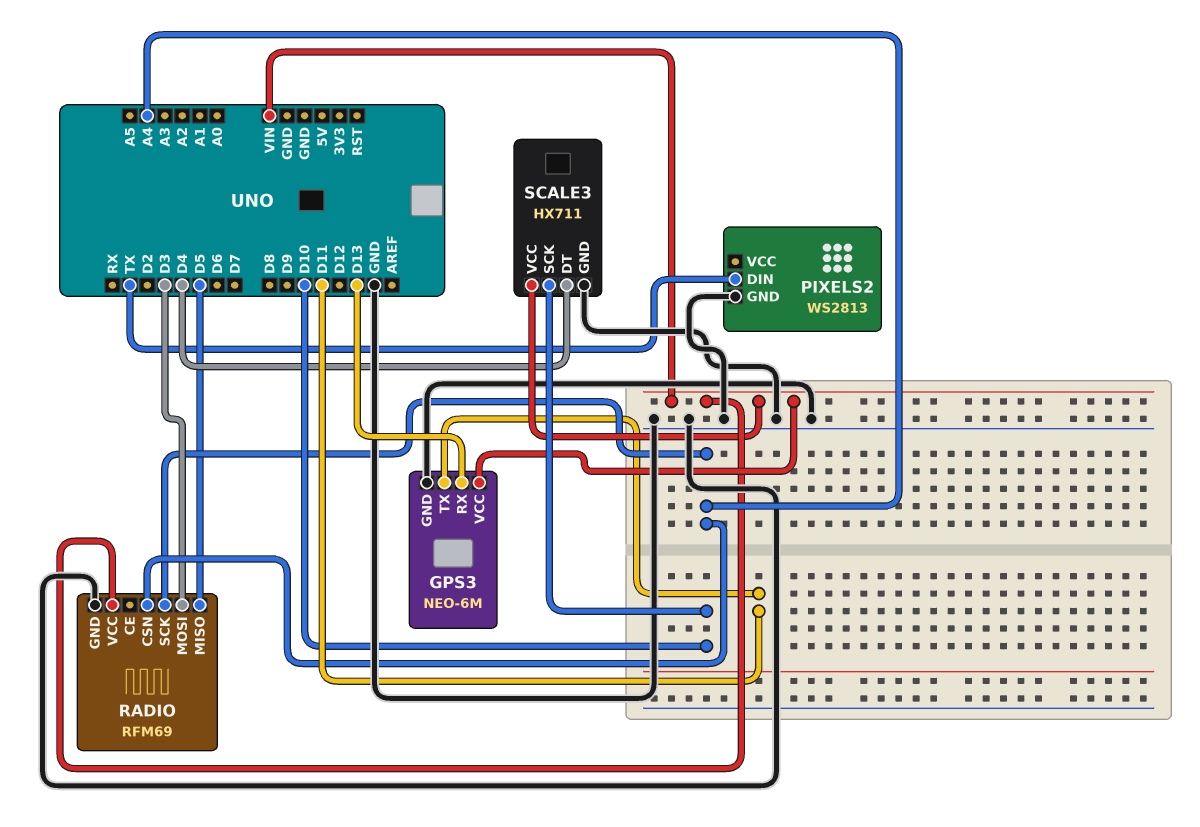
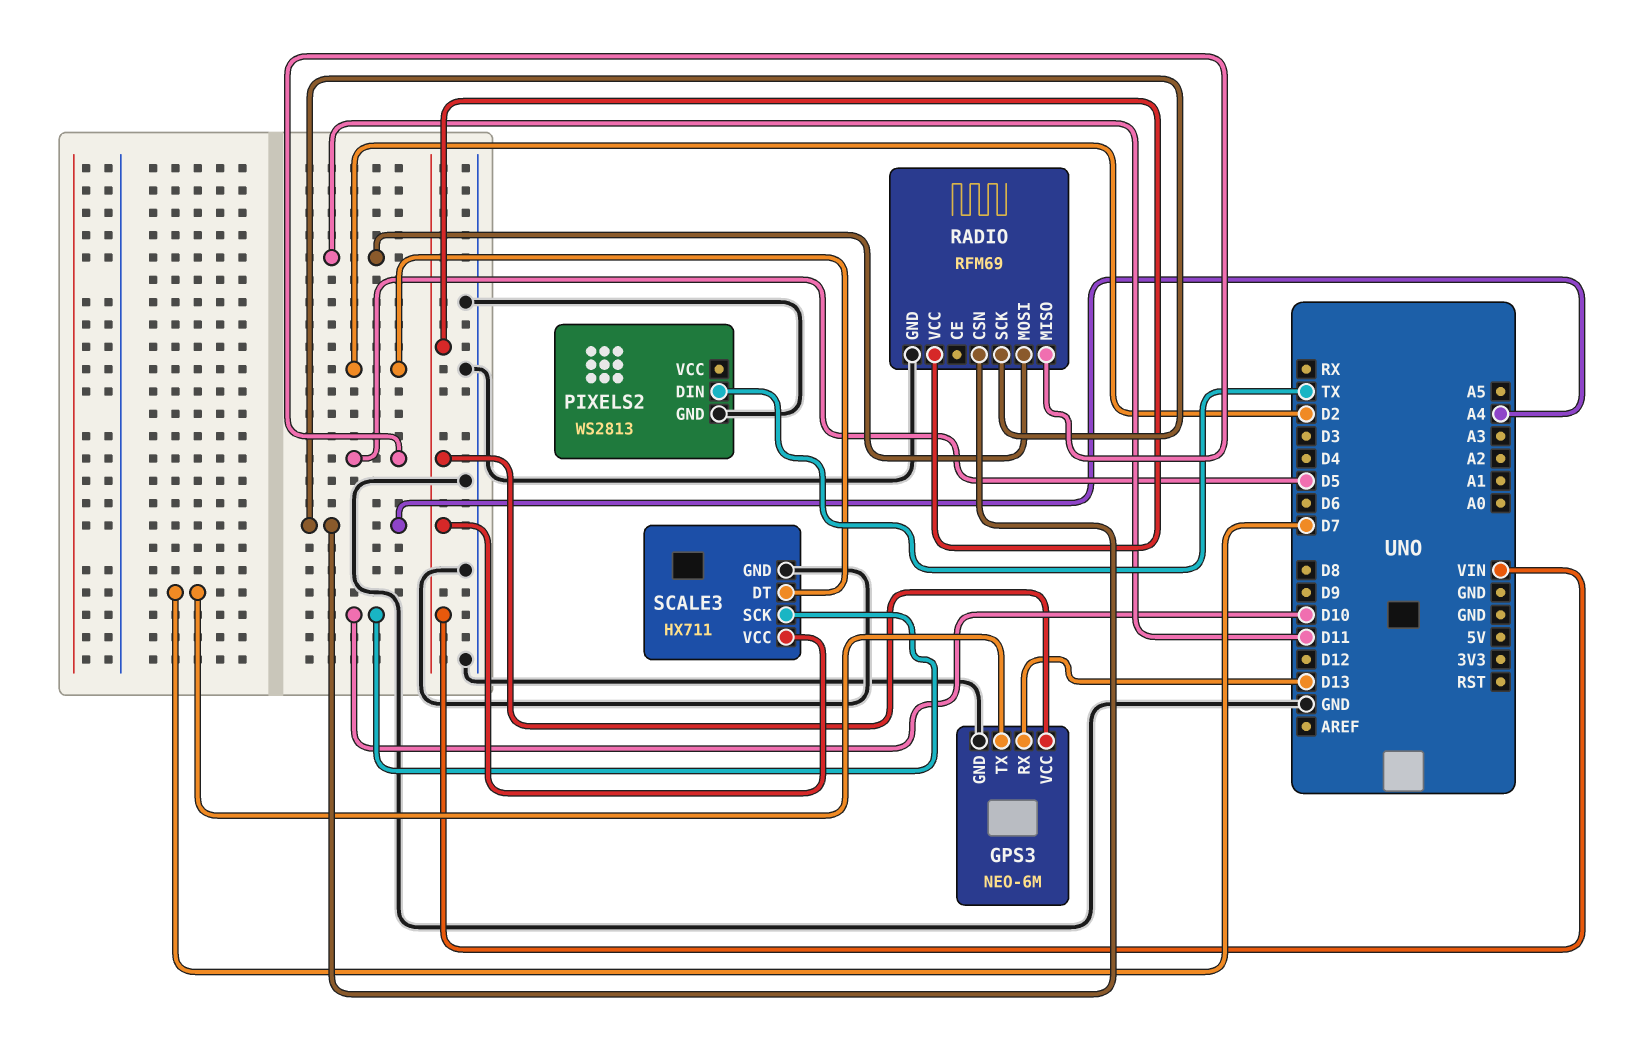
GPS3 pin TX: D11 -> D7
RADIO pin MOSI: D3 -> D11
SCALE3 pin DT: D4 -> D2

